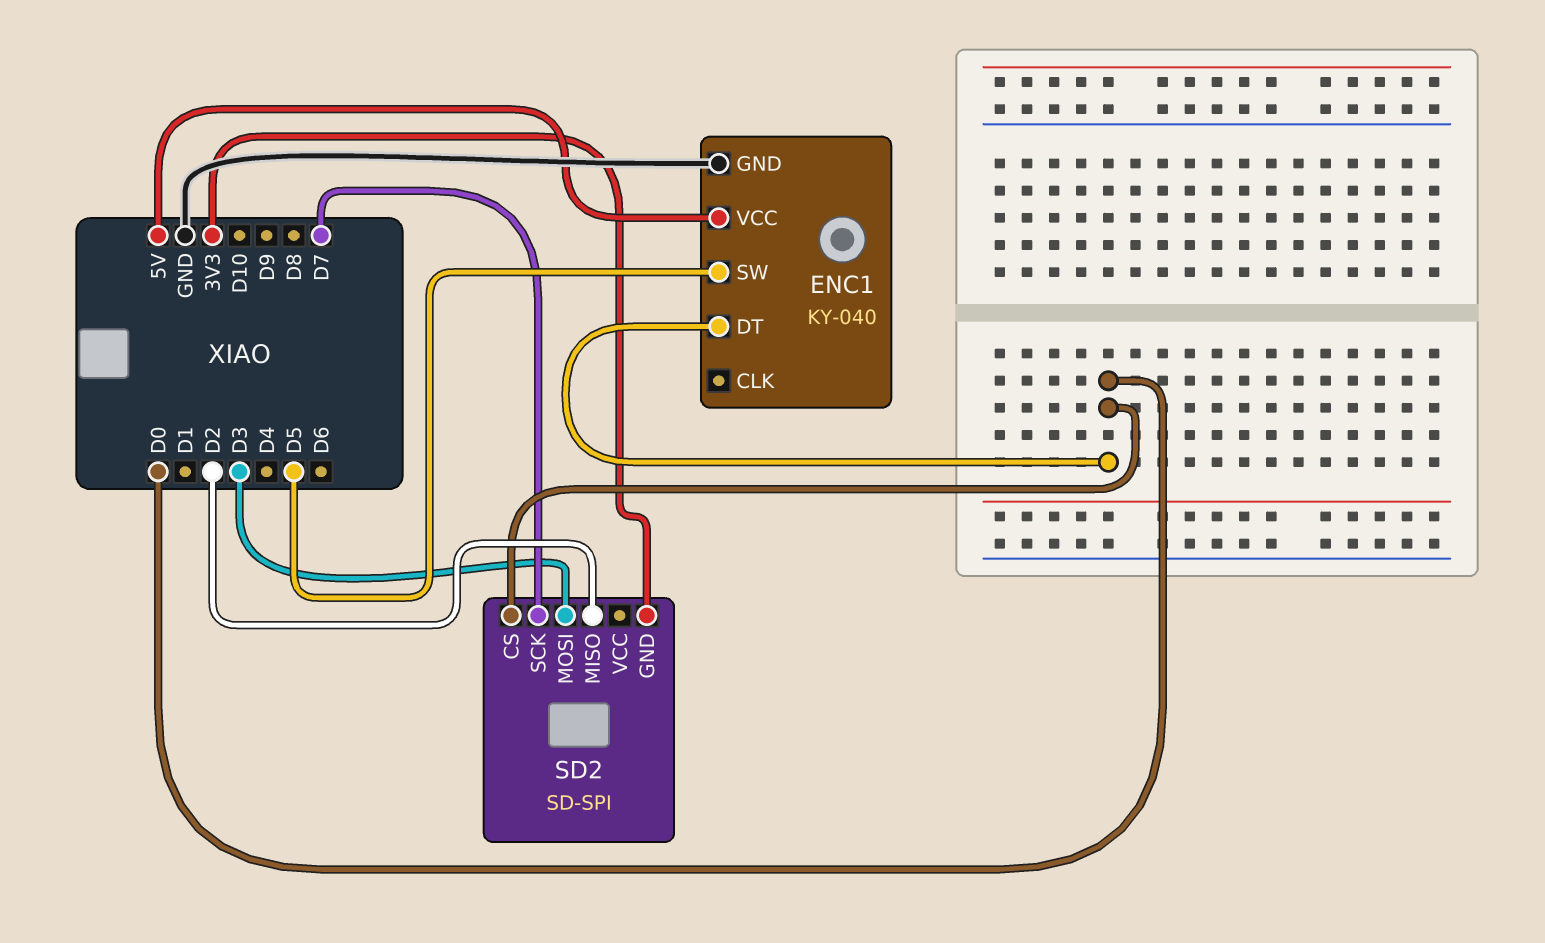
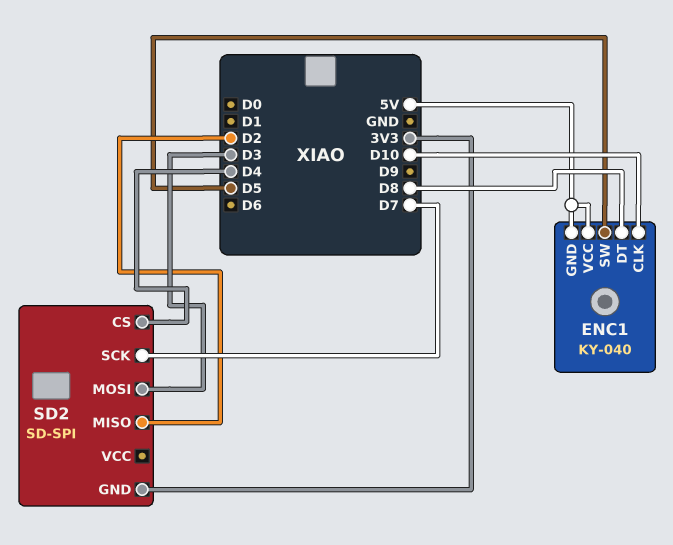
ENC1 pin CLK: none -> D10
ENC1 pin DT: D0 -> D8
ENC1 pin GND: GND -> 5V
SD2 pin CS: D0 -> D4

